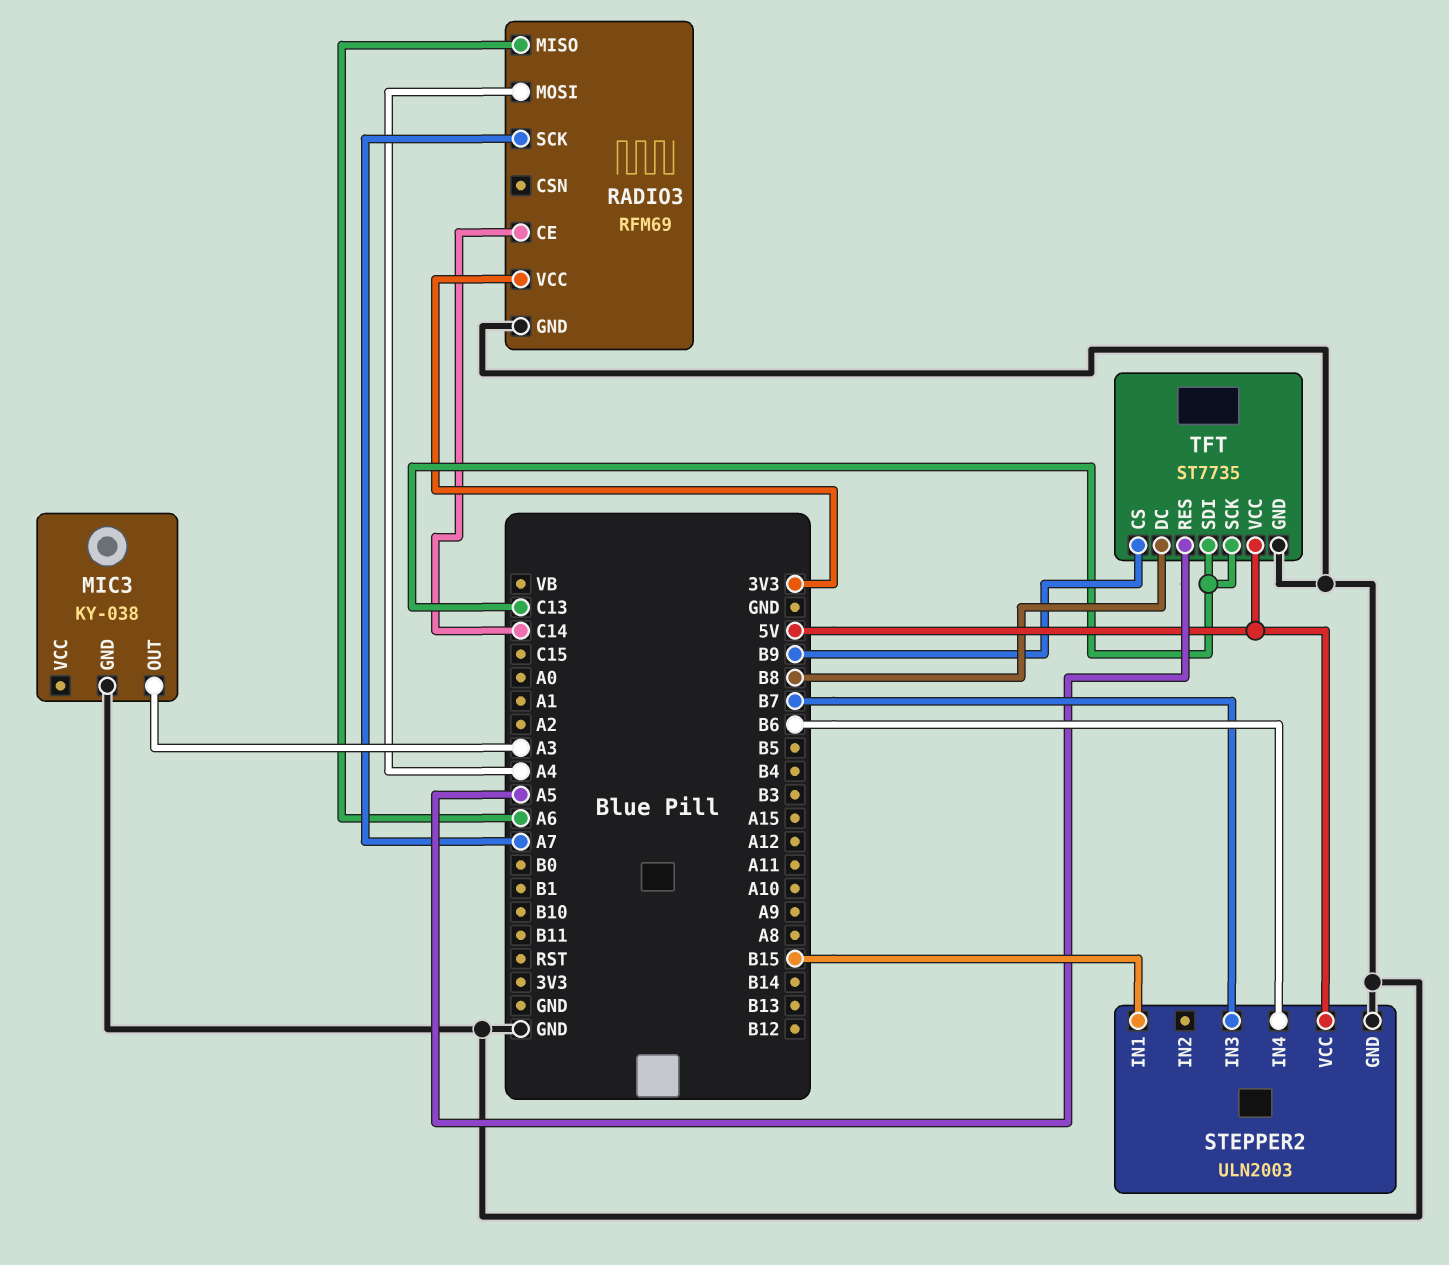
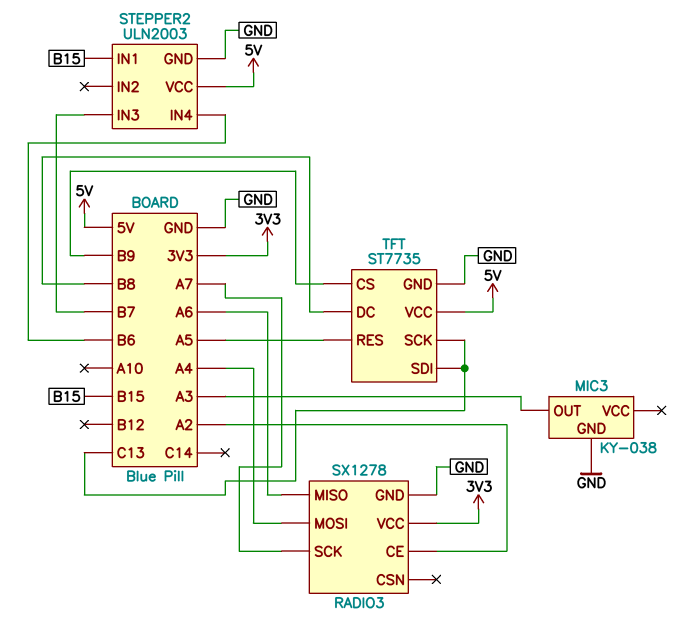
RADIO3: RFM69 -> SX1278
RADIO3 pin CE: C14 -> A2

